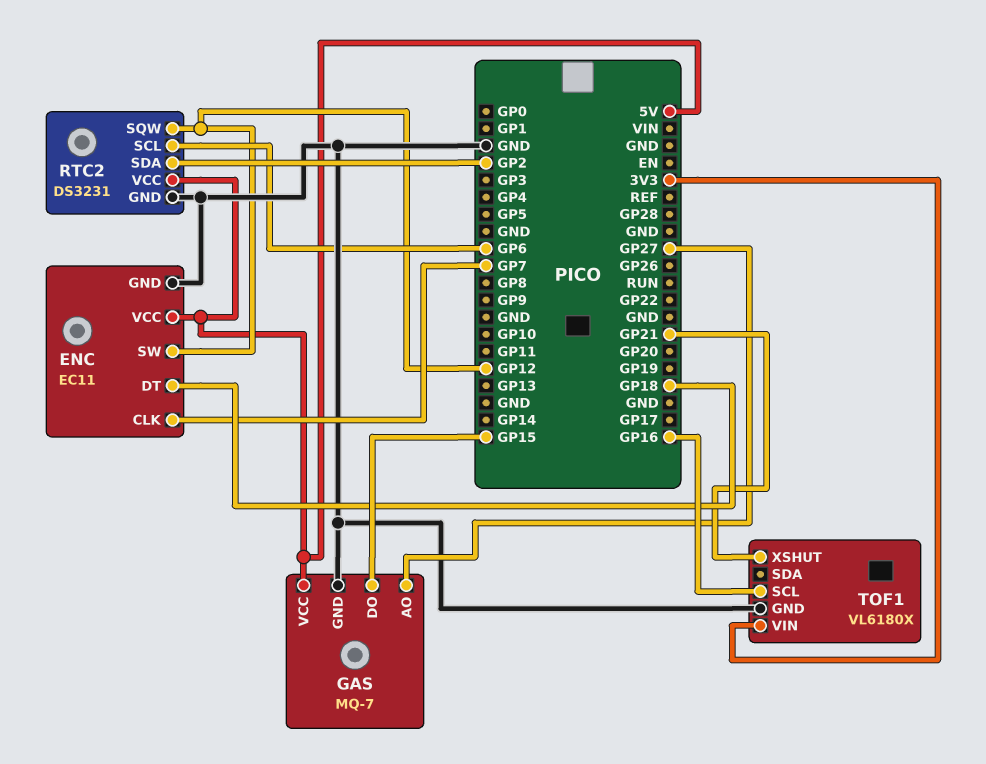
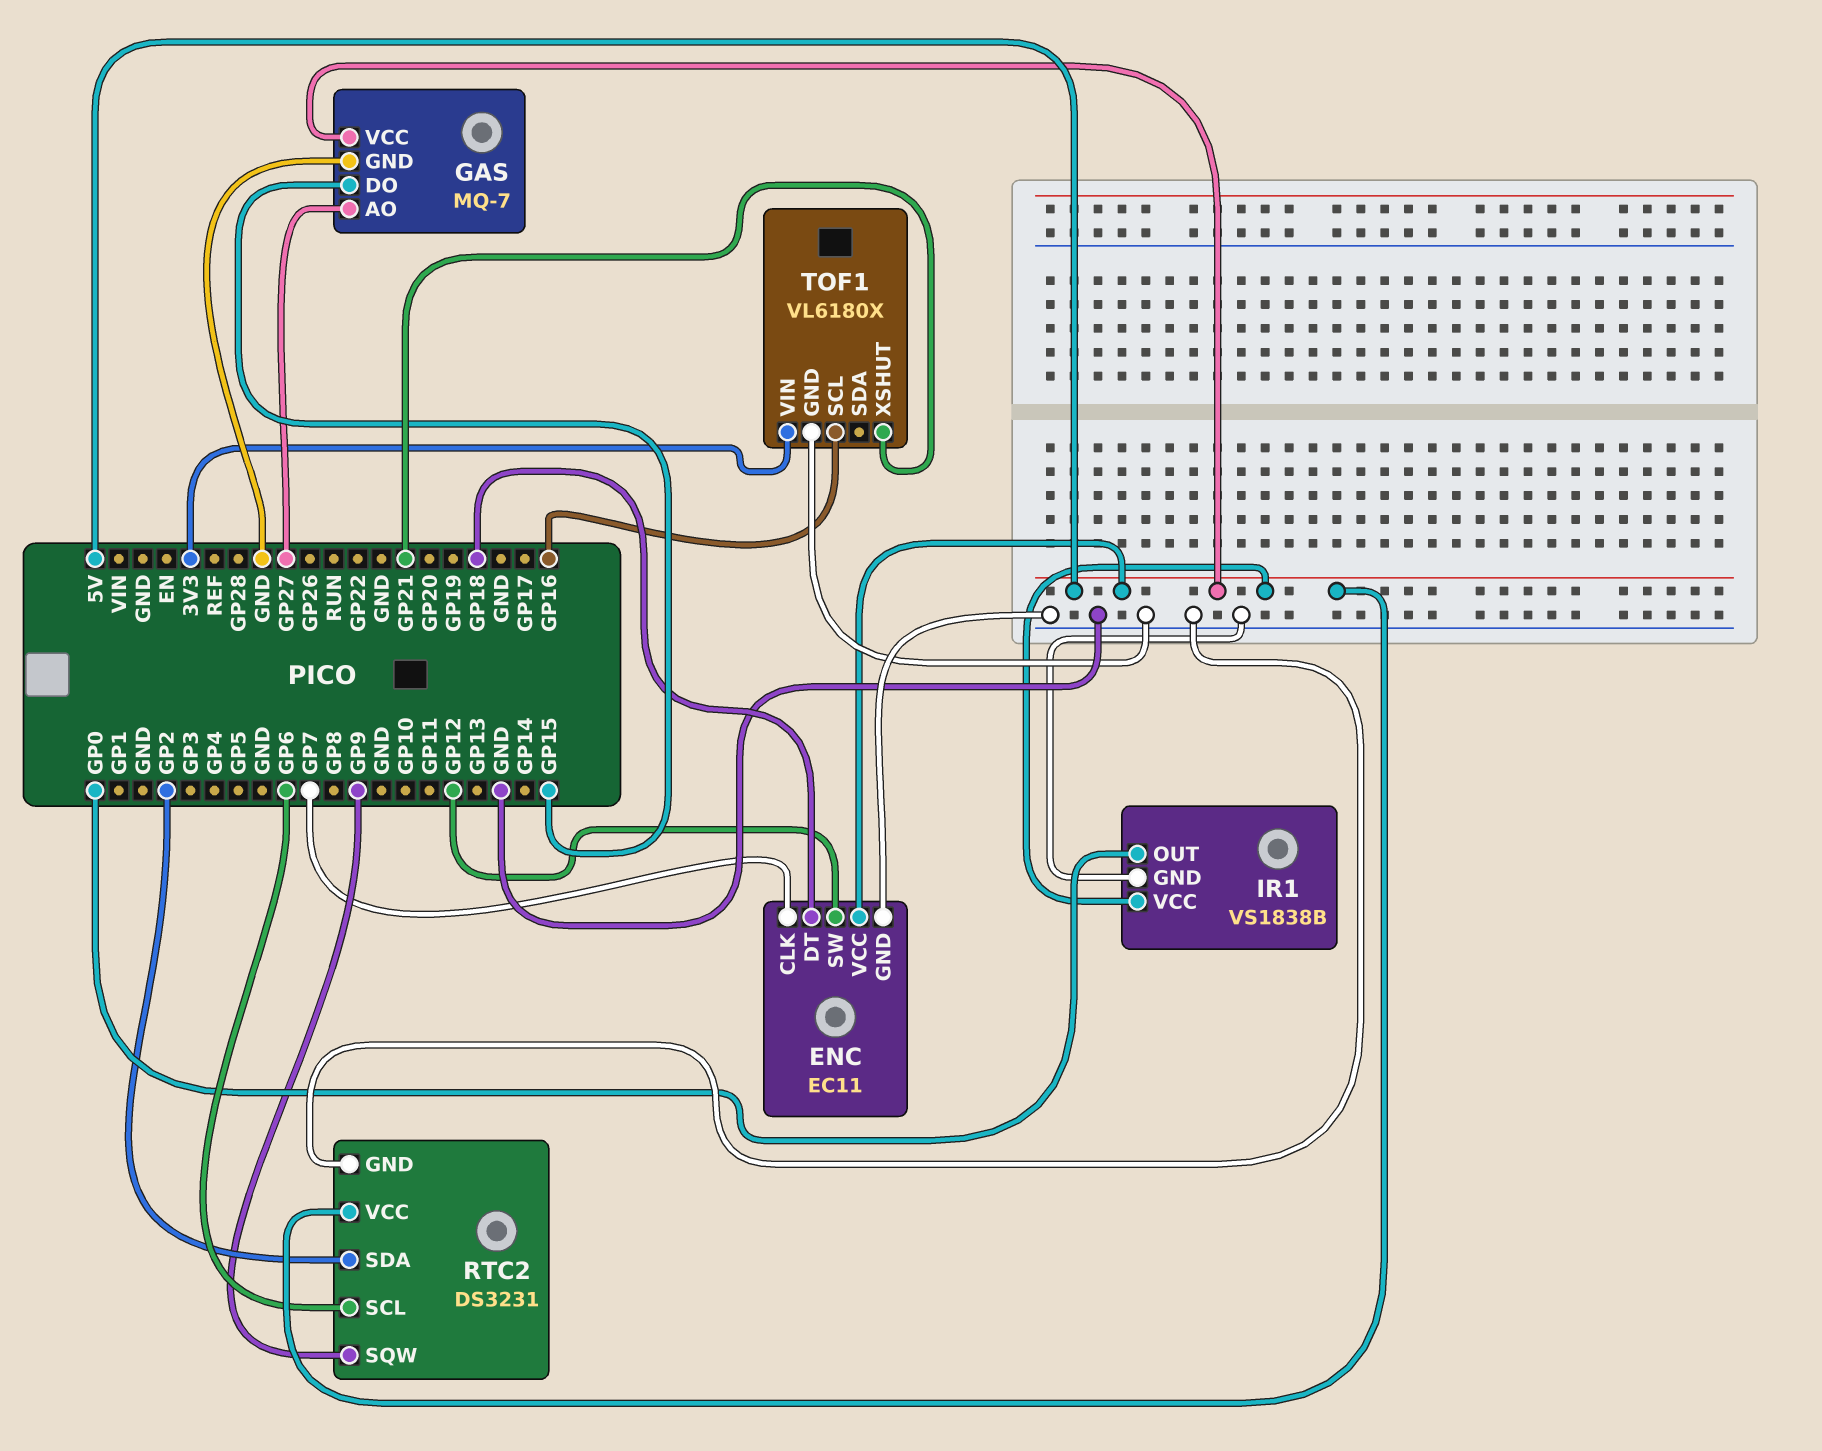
IR1: none -> VS1838B
IR1 pin GND: none -> GND
IR1 pin OUT: none -> GP0
IR1 pin VCC: none -> 5V
RTC2 pin SQW: GP12 -> GP9

